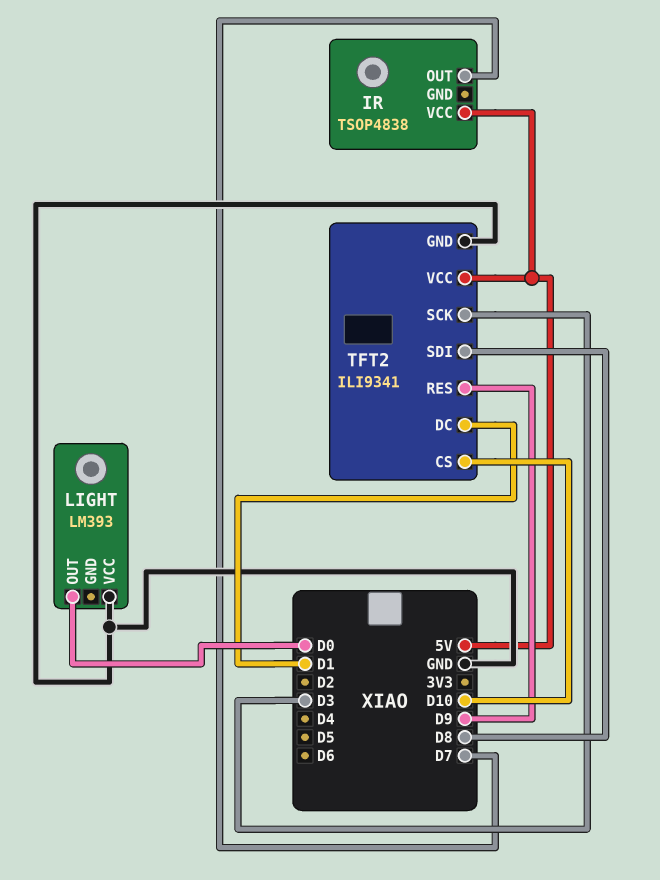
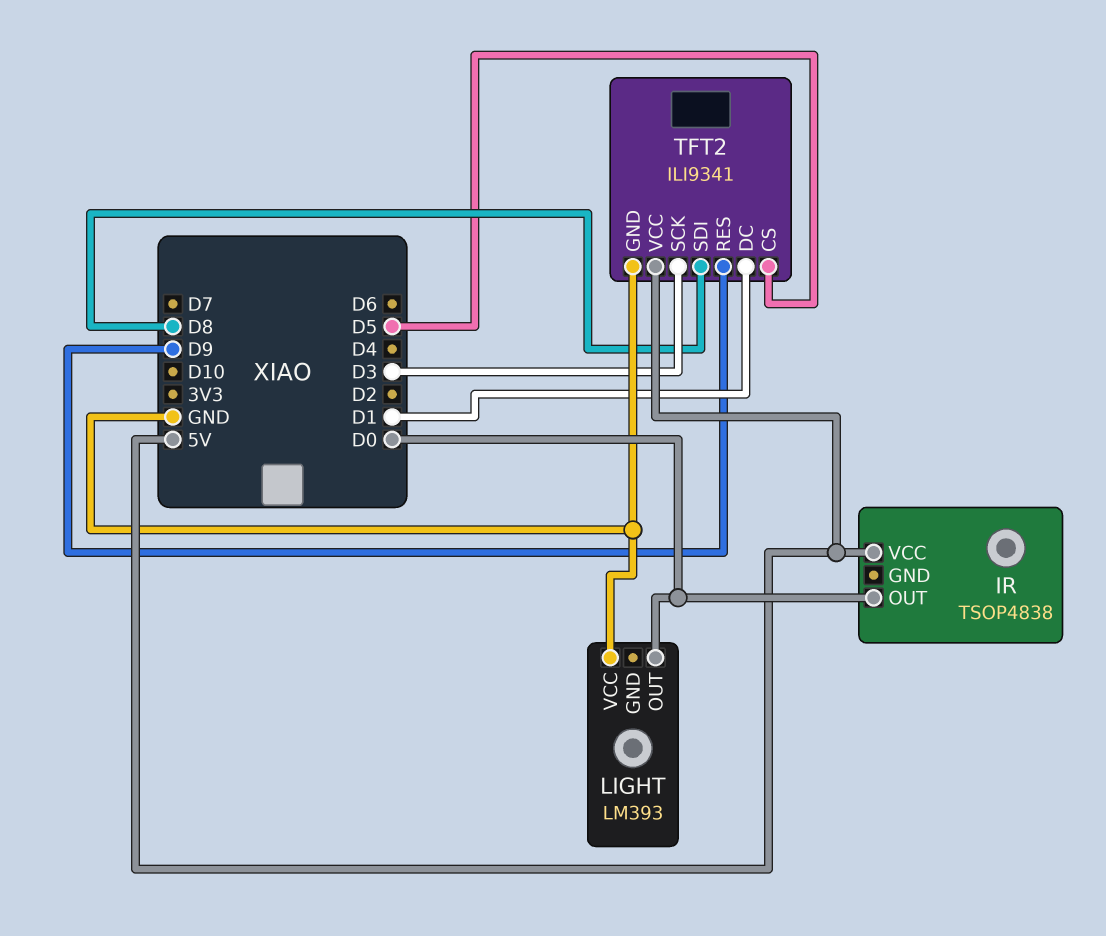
IR pin OUT: D7 -> D0
TFT2 pin CS: D10 -> D5

